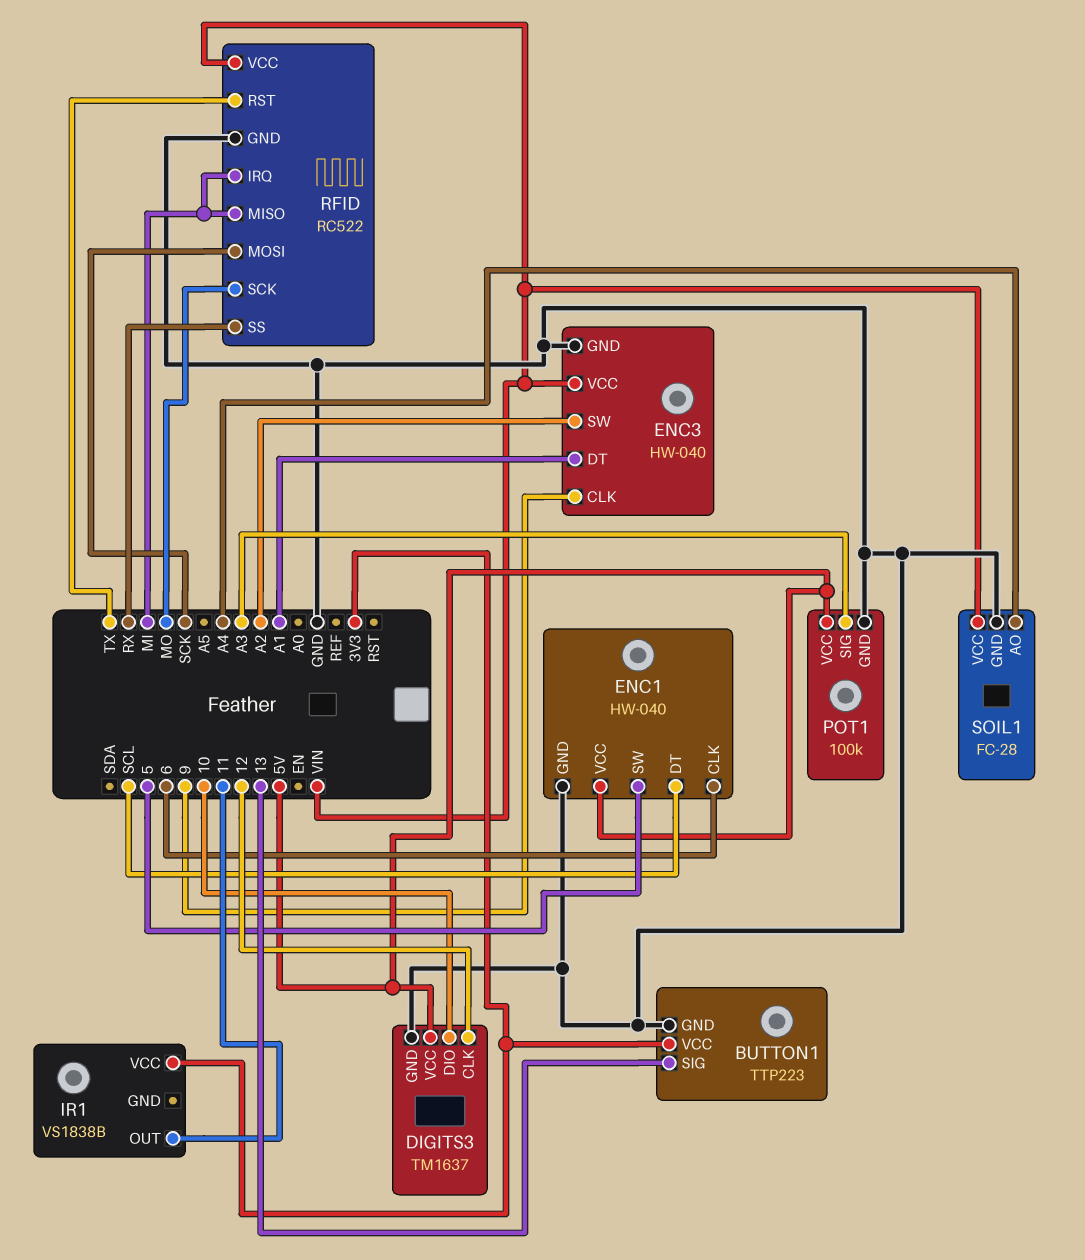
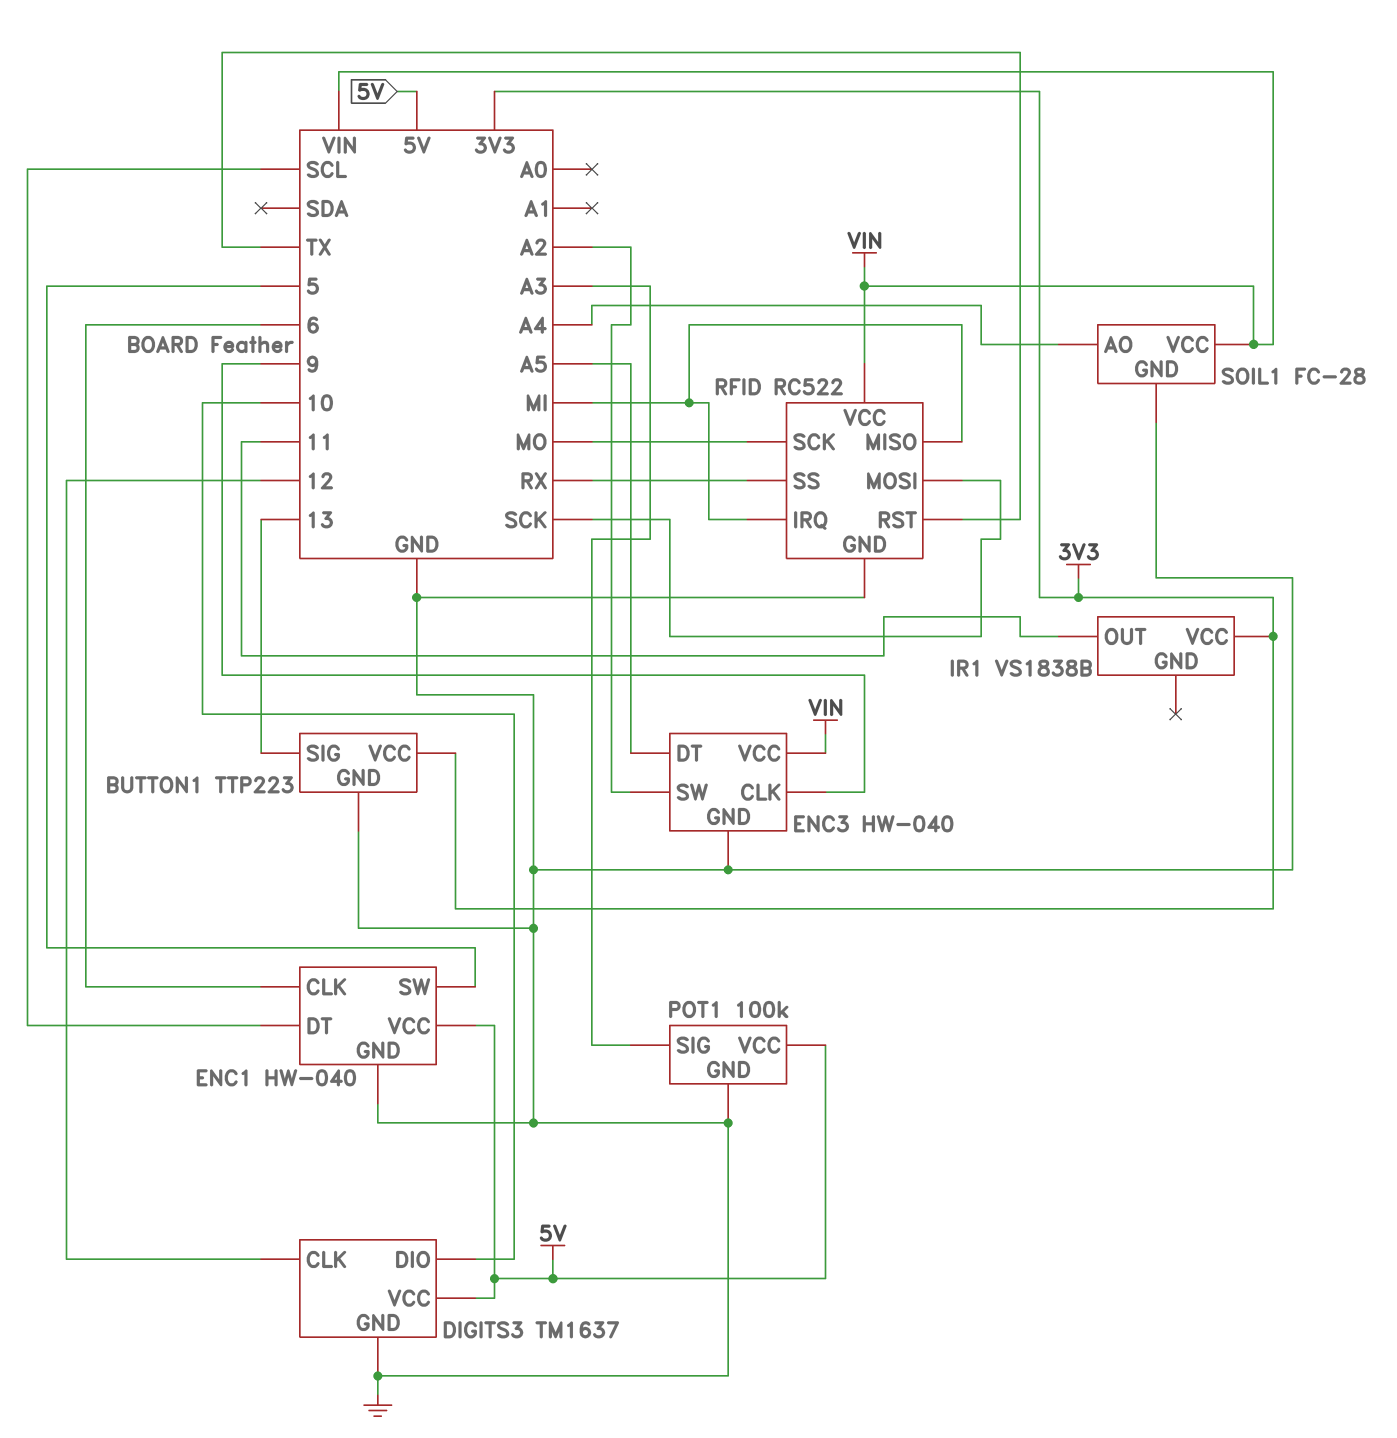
ENC3 pin DT: A1 -> A5

